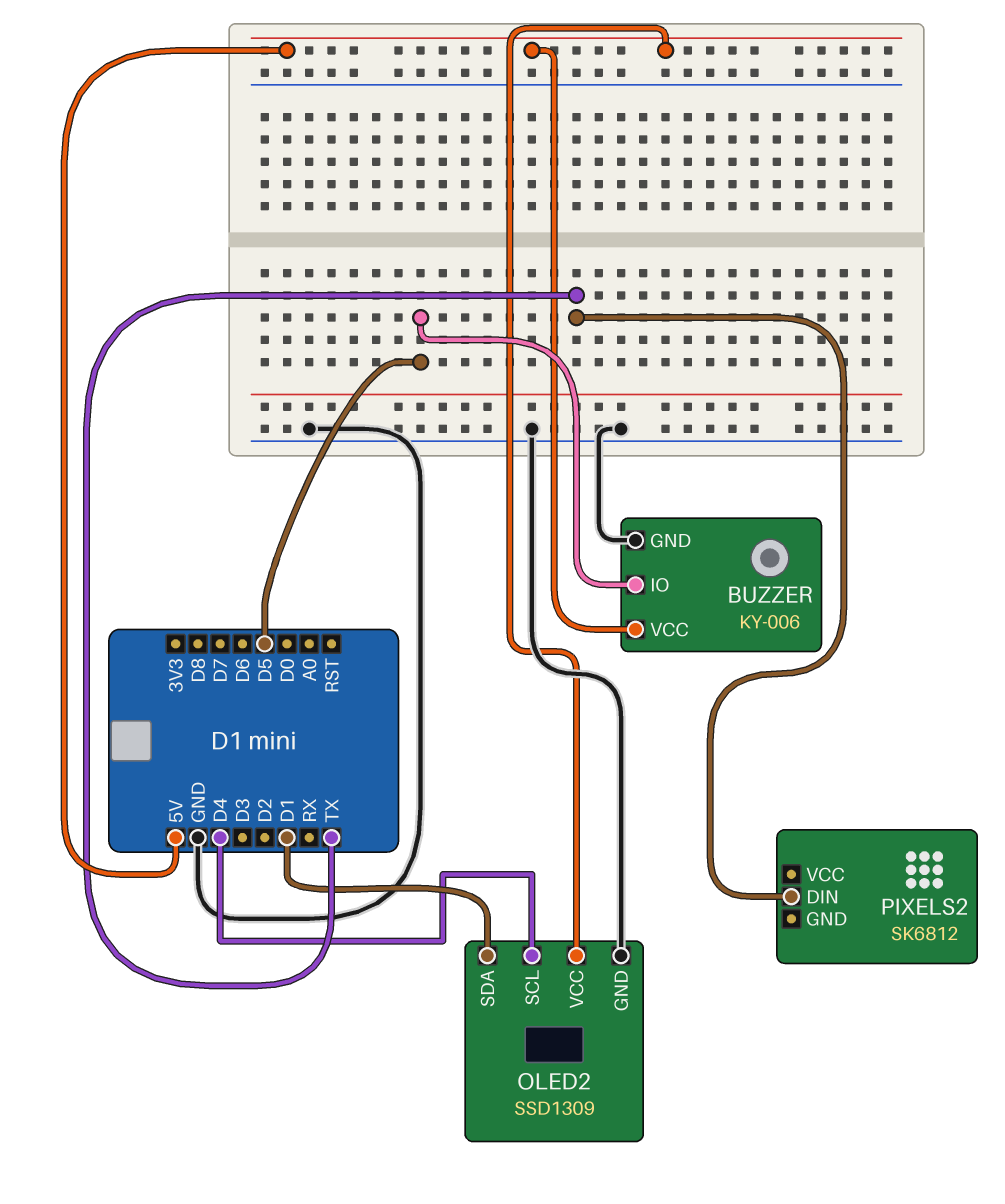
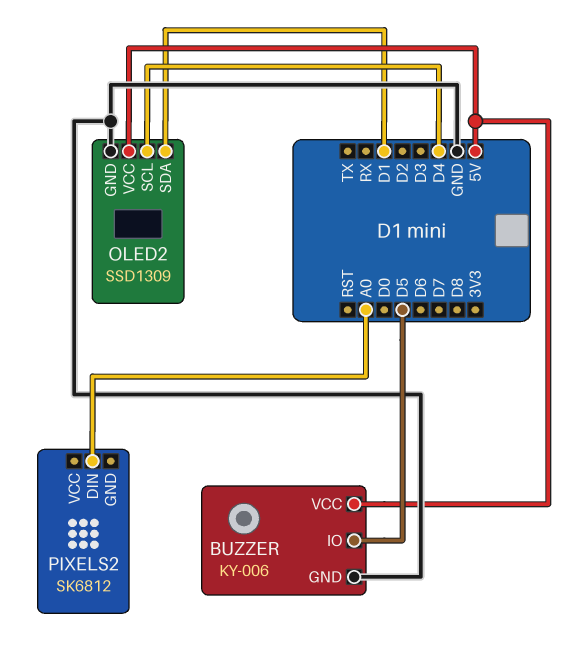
PIXELS2 pin DIN: TX -> A0

